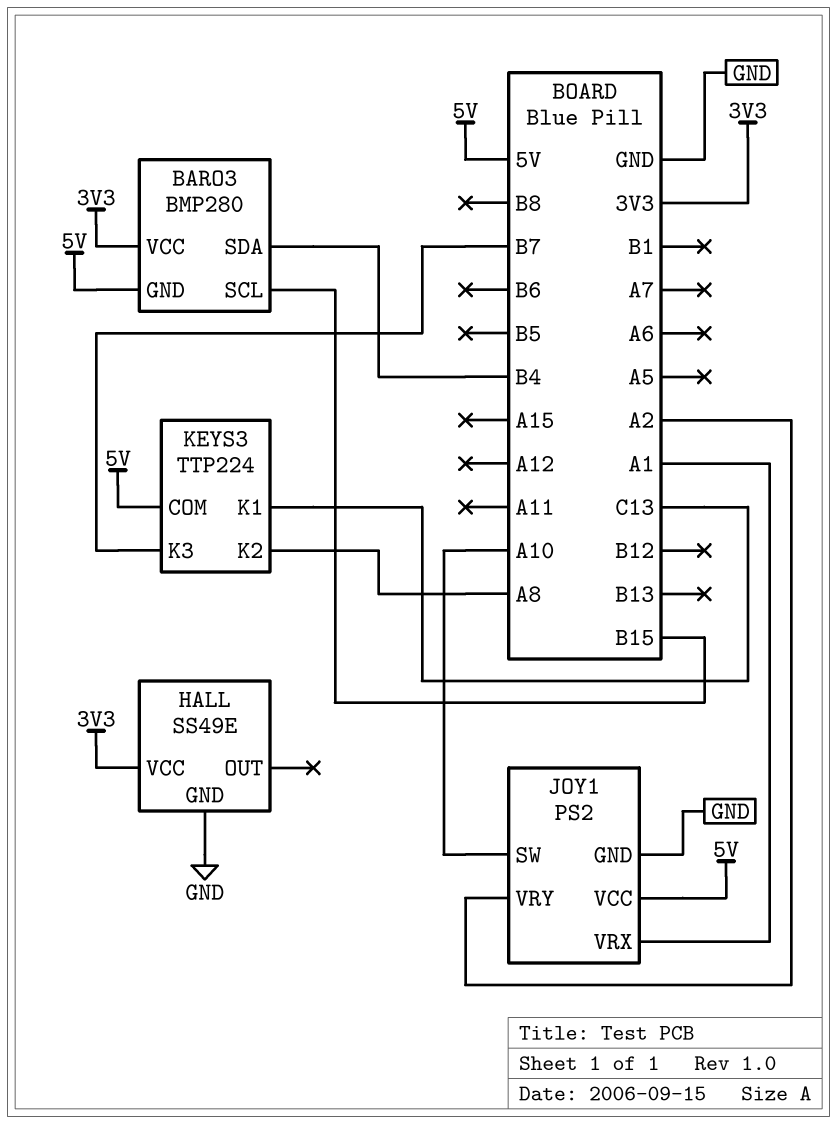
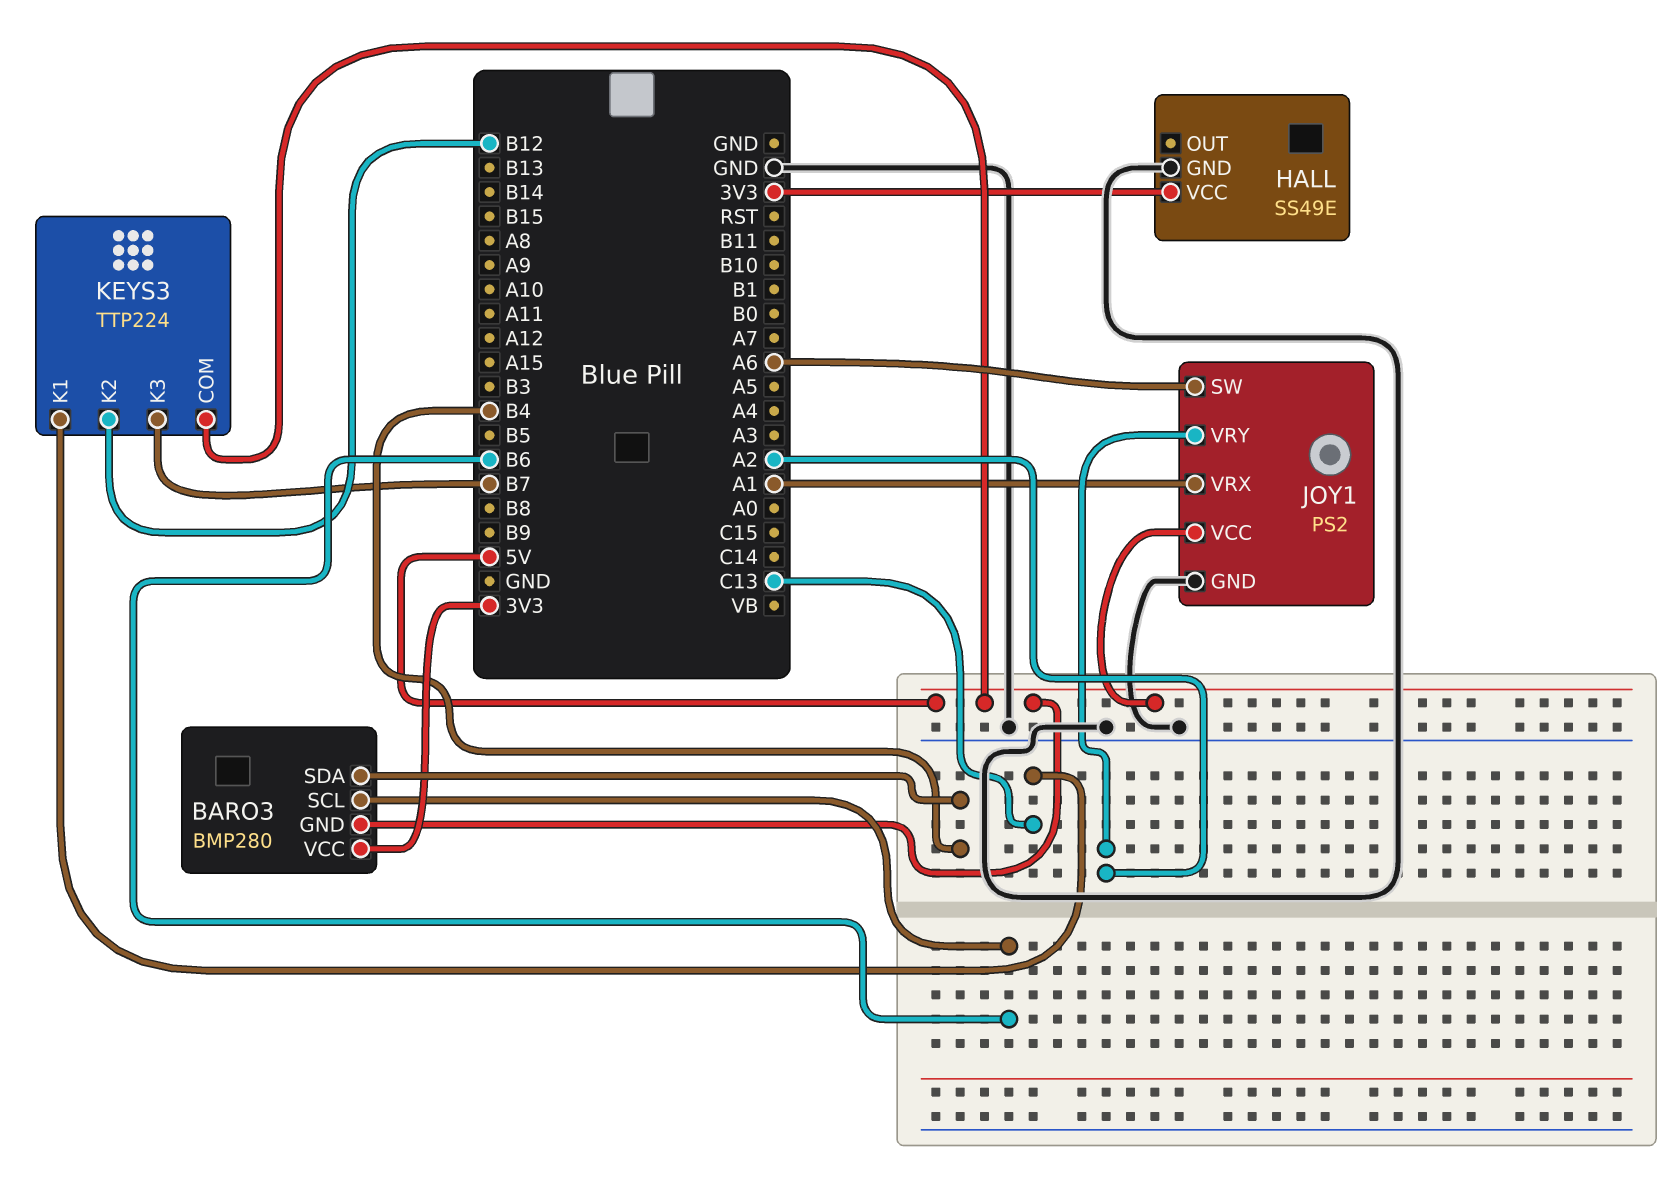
BARO3 pin SCL: B15 -> B6
JOY1 pin SW: A10 -> A6
KEYS3 pin K2: A8 -> B12

